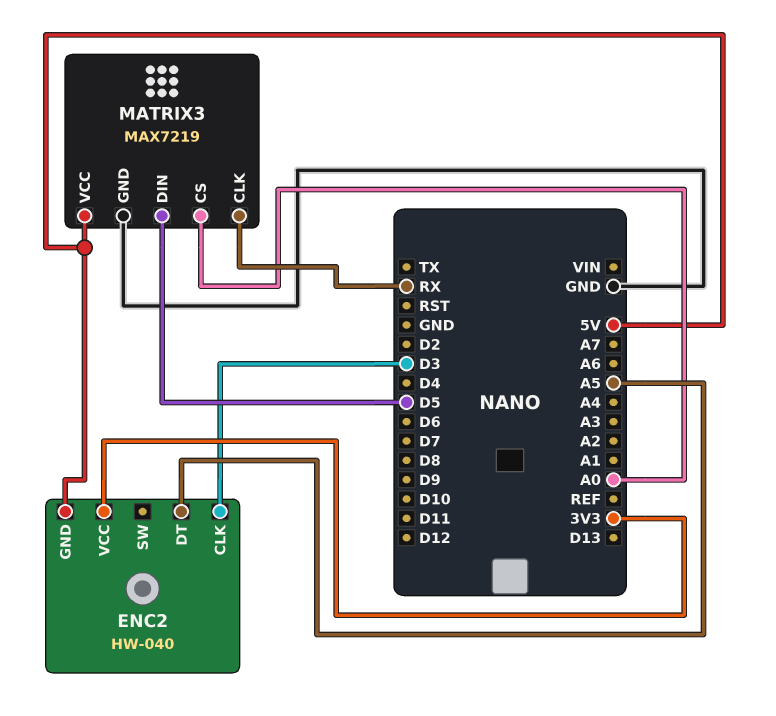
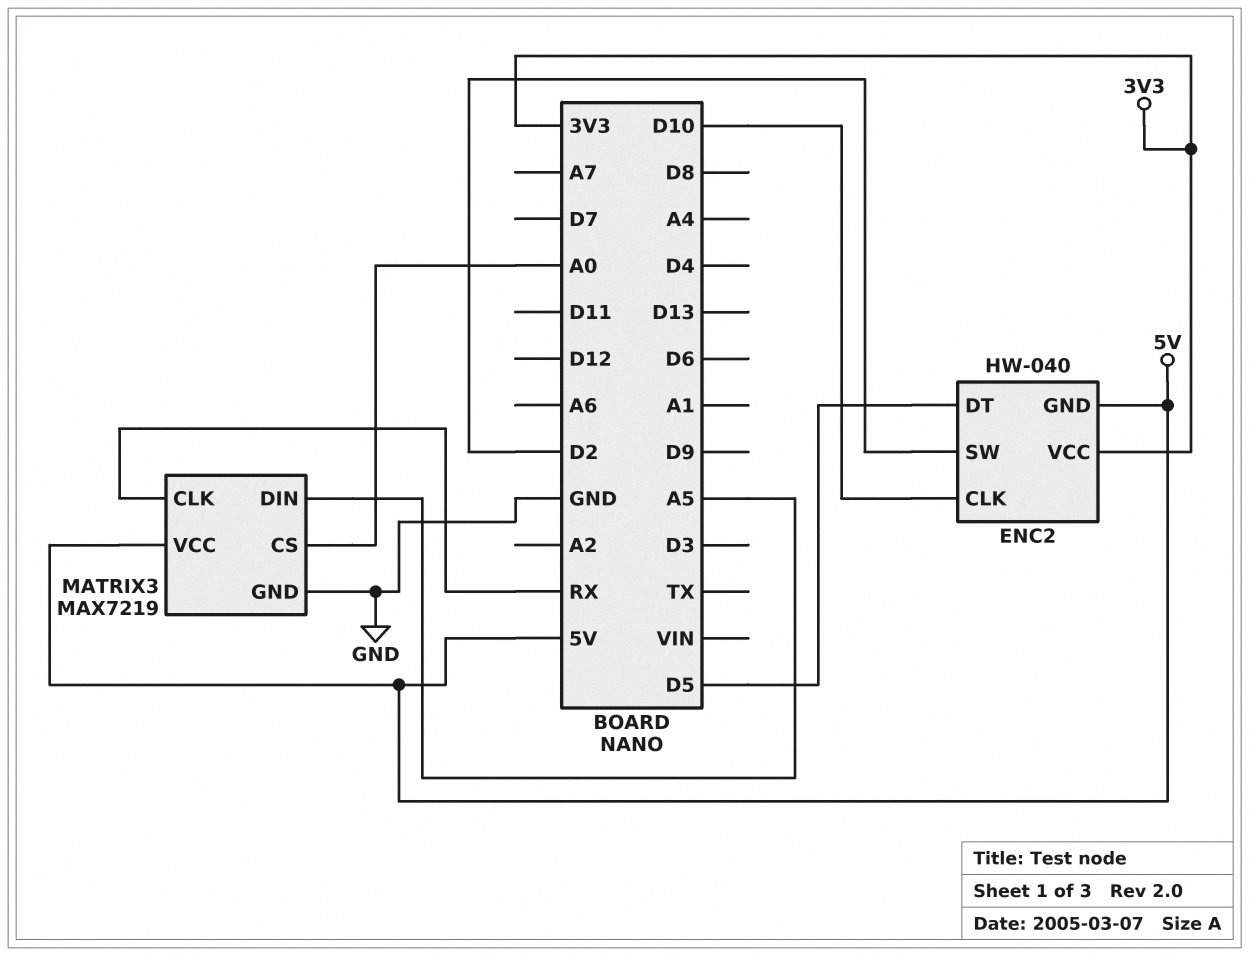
ENC2 pin CLK: D3 -> D10
ENC2 pin DT: A5 -> D5
ENC2 pin SW: none -> D2
MATRIX3 pin DIN: D5 -> A5

